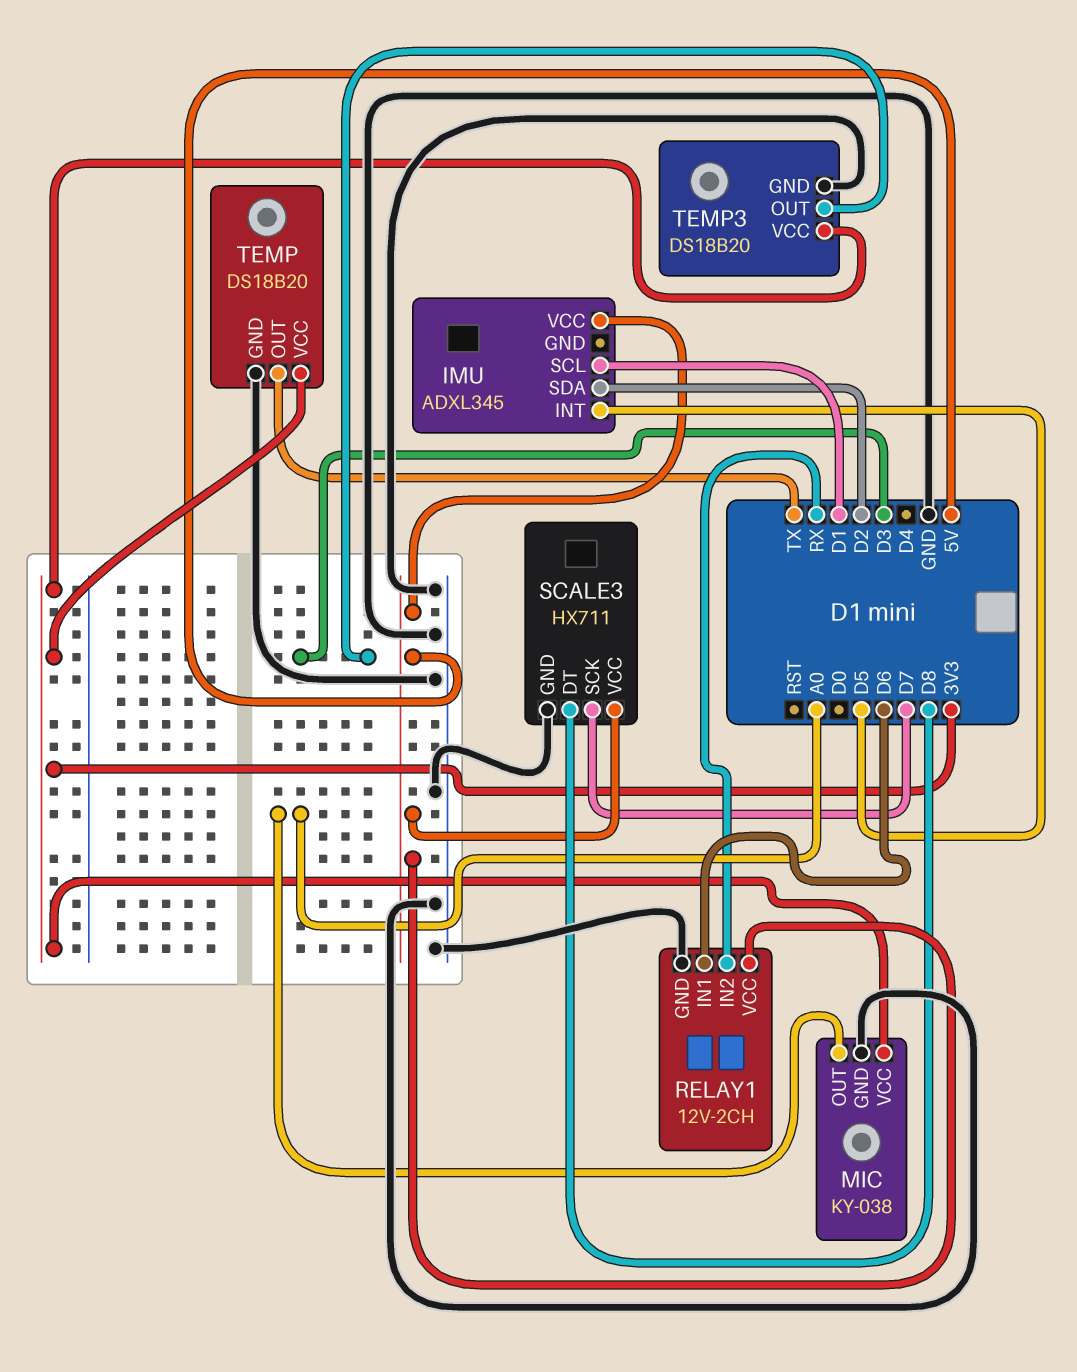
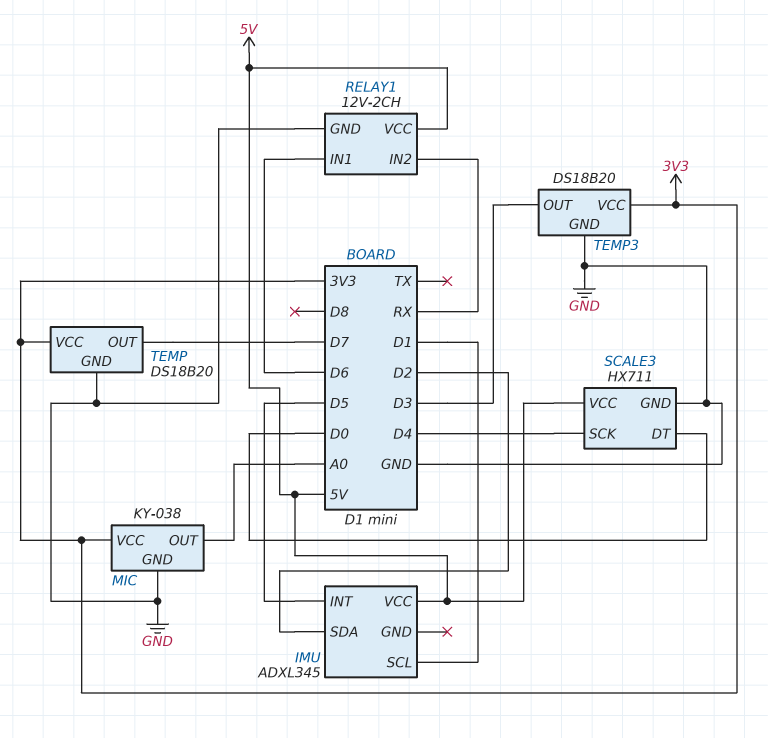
SCALE3 pin DT: D8 -> D0
SCALE3 pin SCK: D7 -> D4
TEMP pin OUT: TX -> D7

